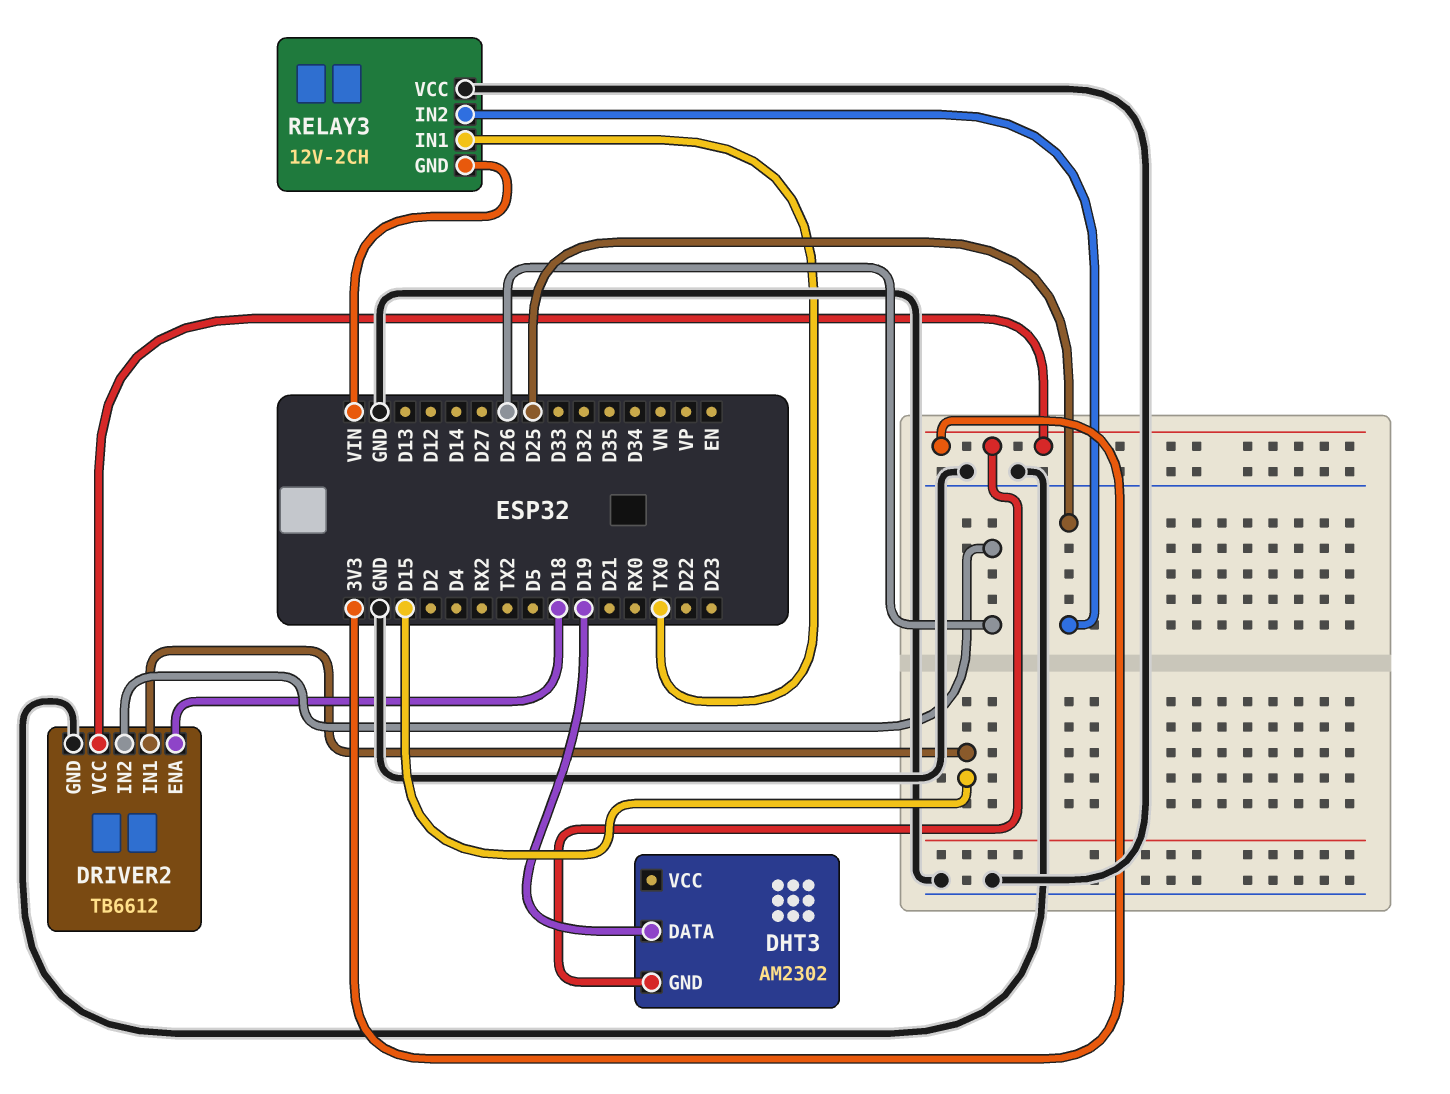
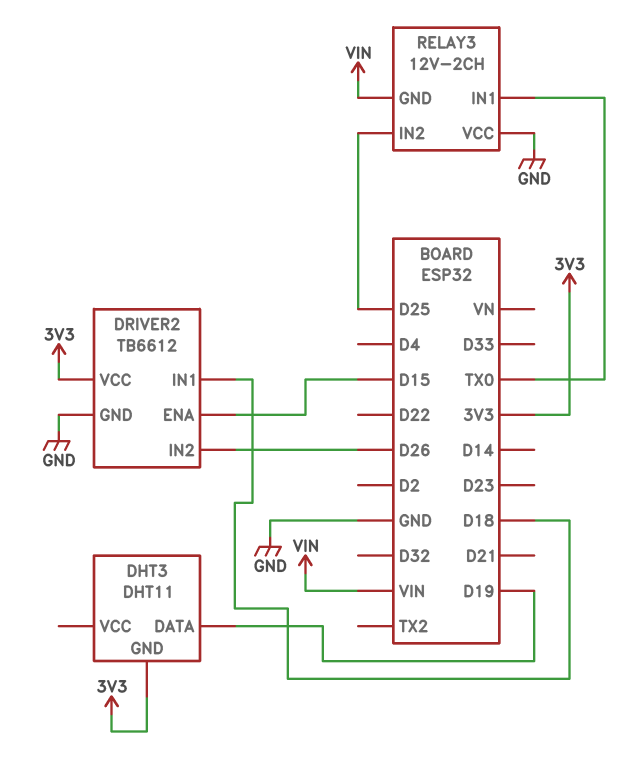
DHT3: AM2302 -> DHT11
DRIVER2 pin ENA: D18 -> D15
DRIVER2 pin IN1: D15 -> D18

